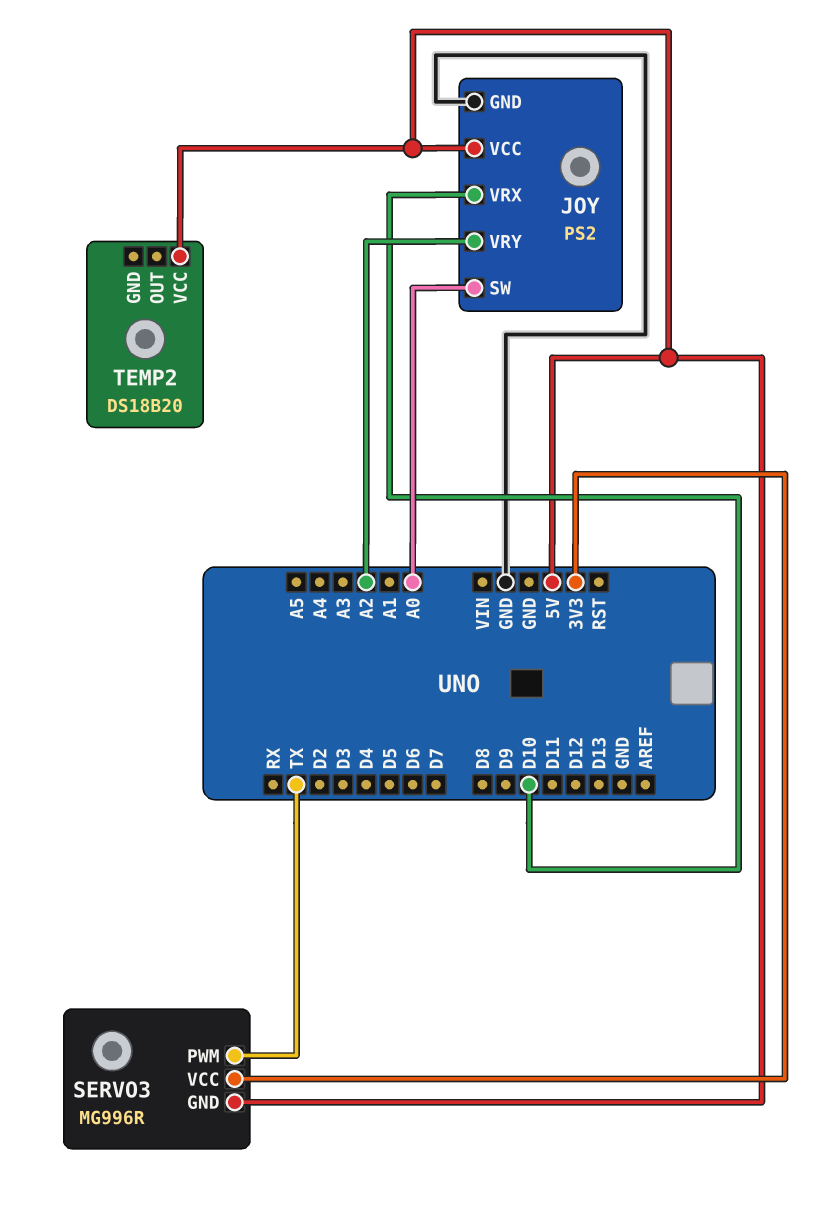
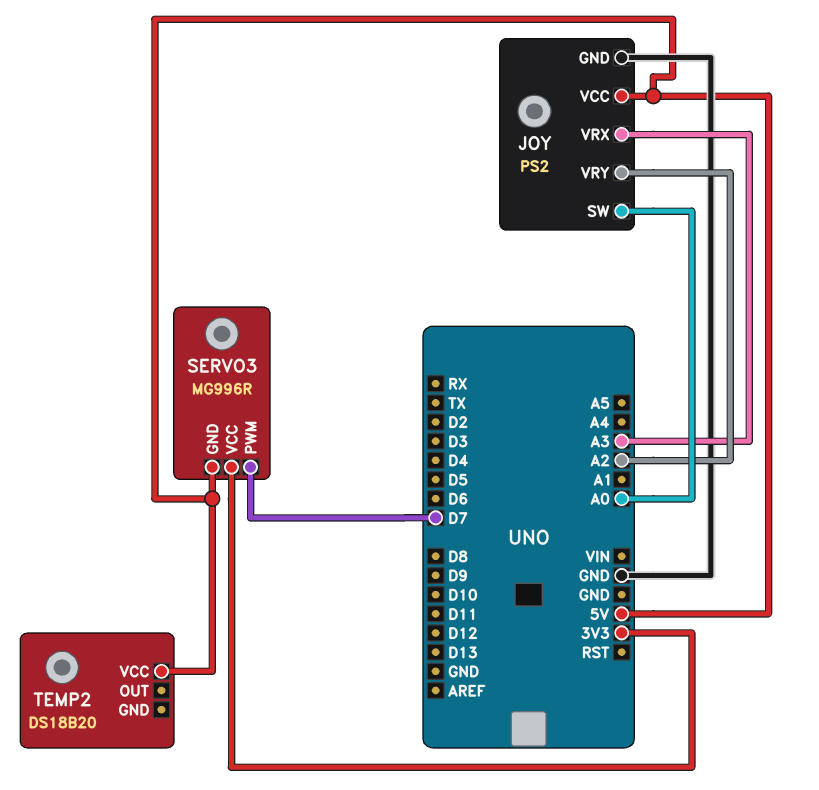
JOY pin VRX: D10 -> A3
SERVO3 pin PWM: TX -> D7

